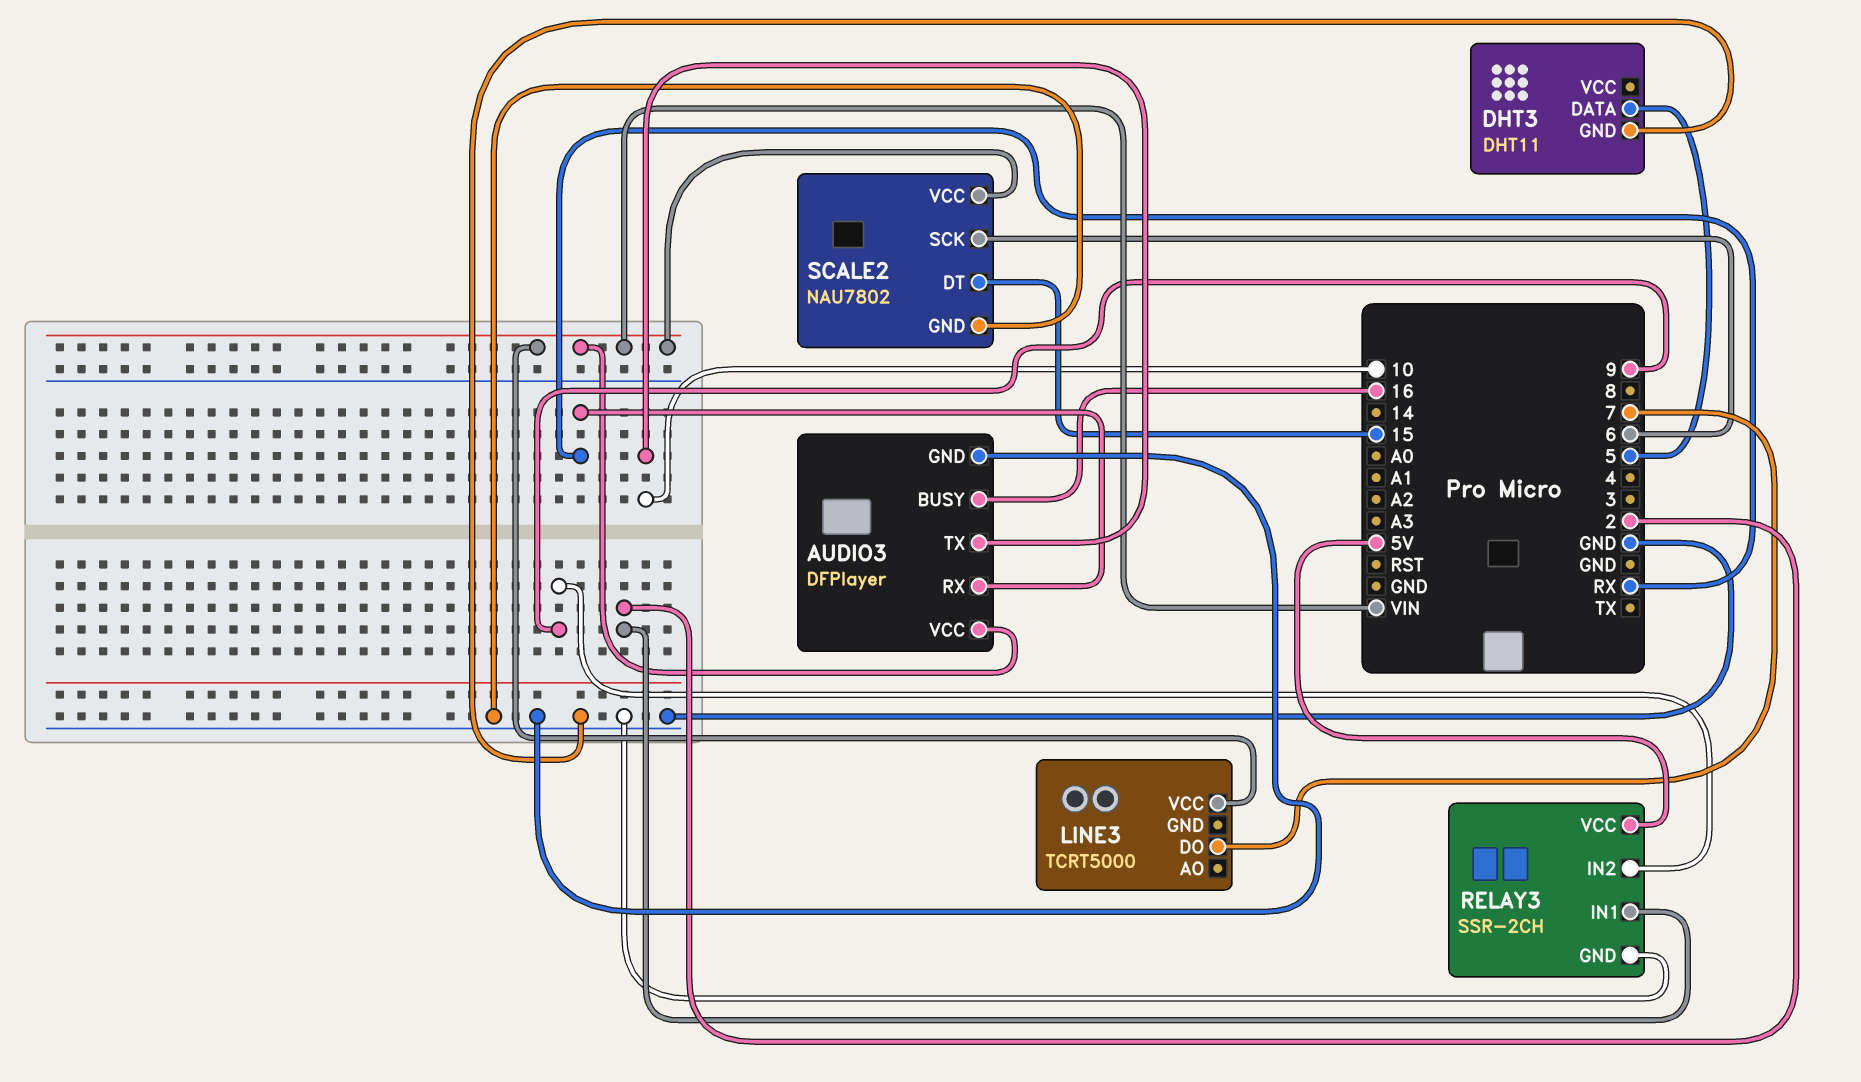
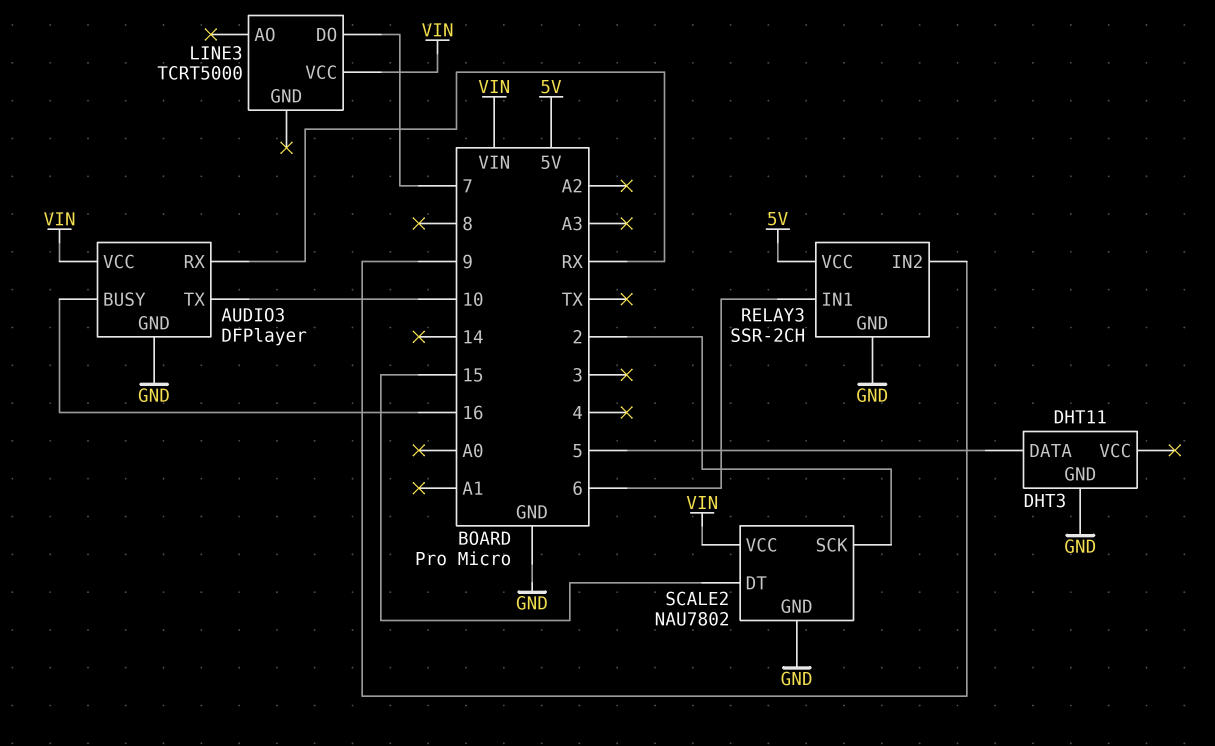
RELAY3 pin IN1: 2 -> 6
SCALE2 pin SCK: 6 -> 2

